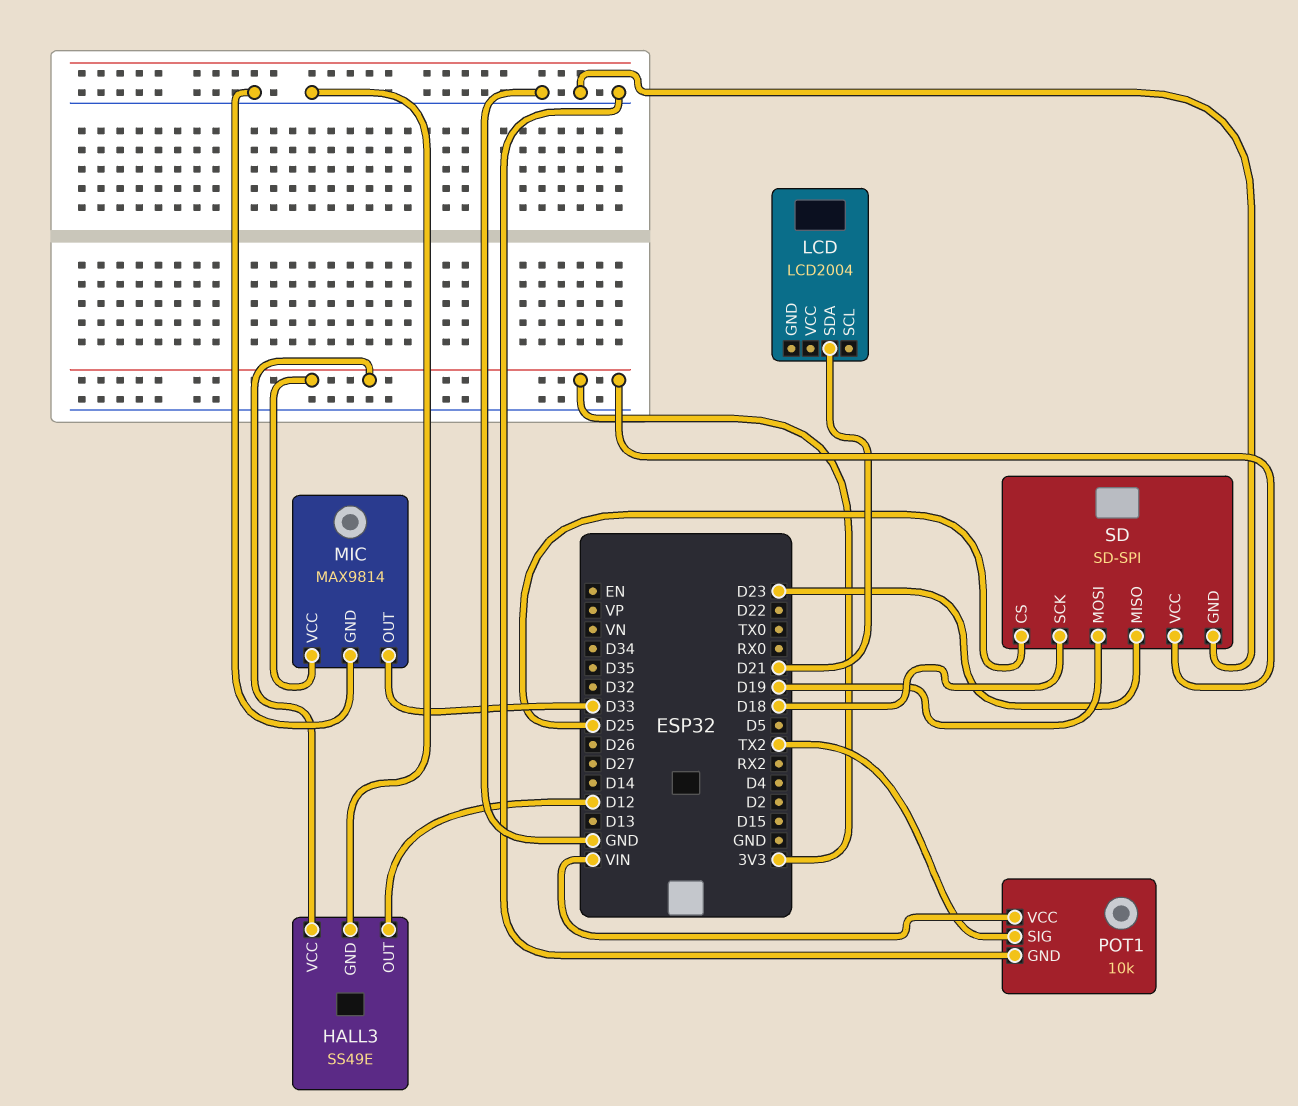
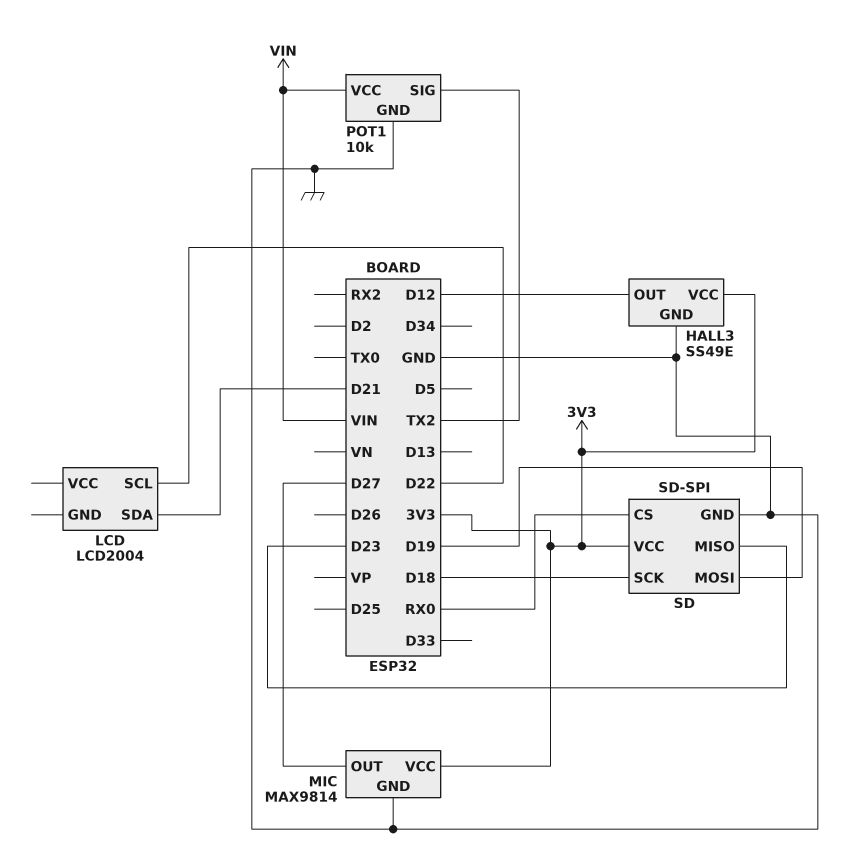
LCD pin SCL: none -> D22
MIC pin OUT: D33 -> D27
SD pin CS: D25 -> RX0

